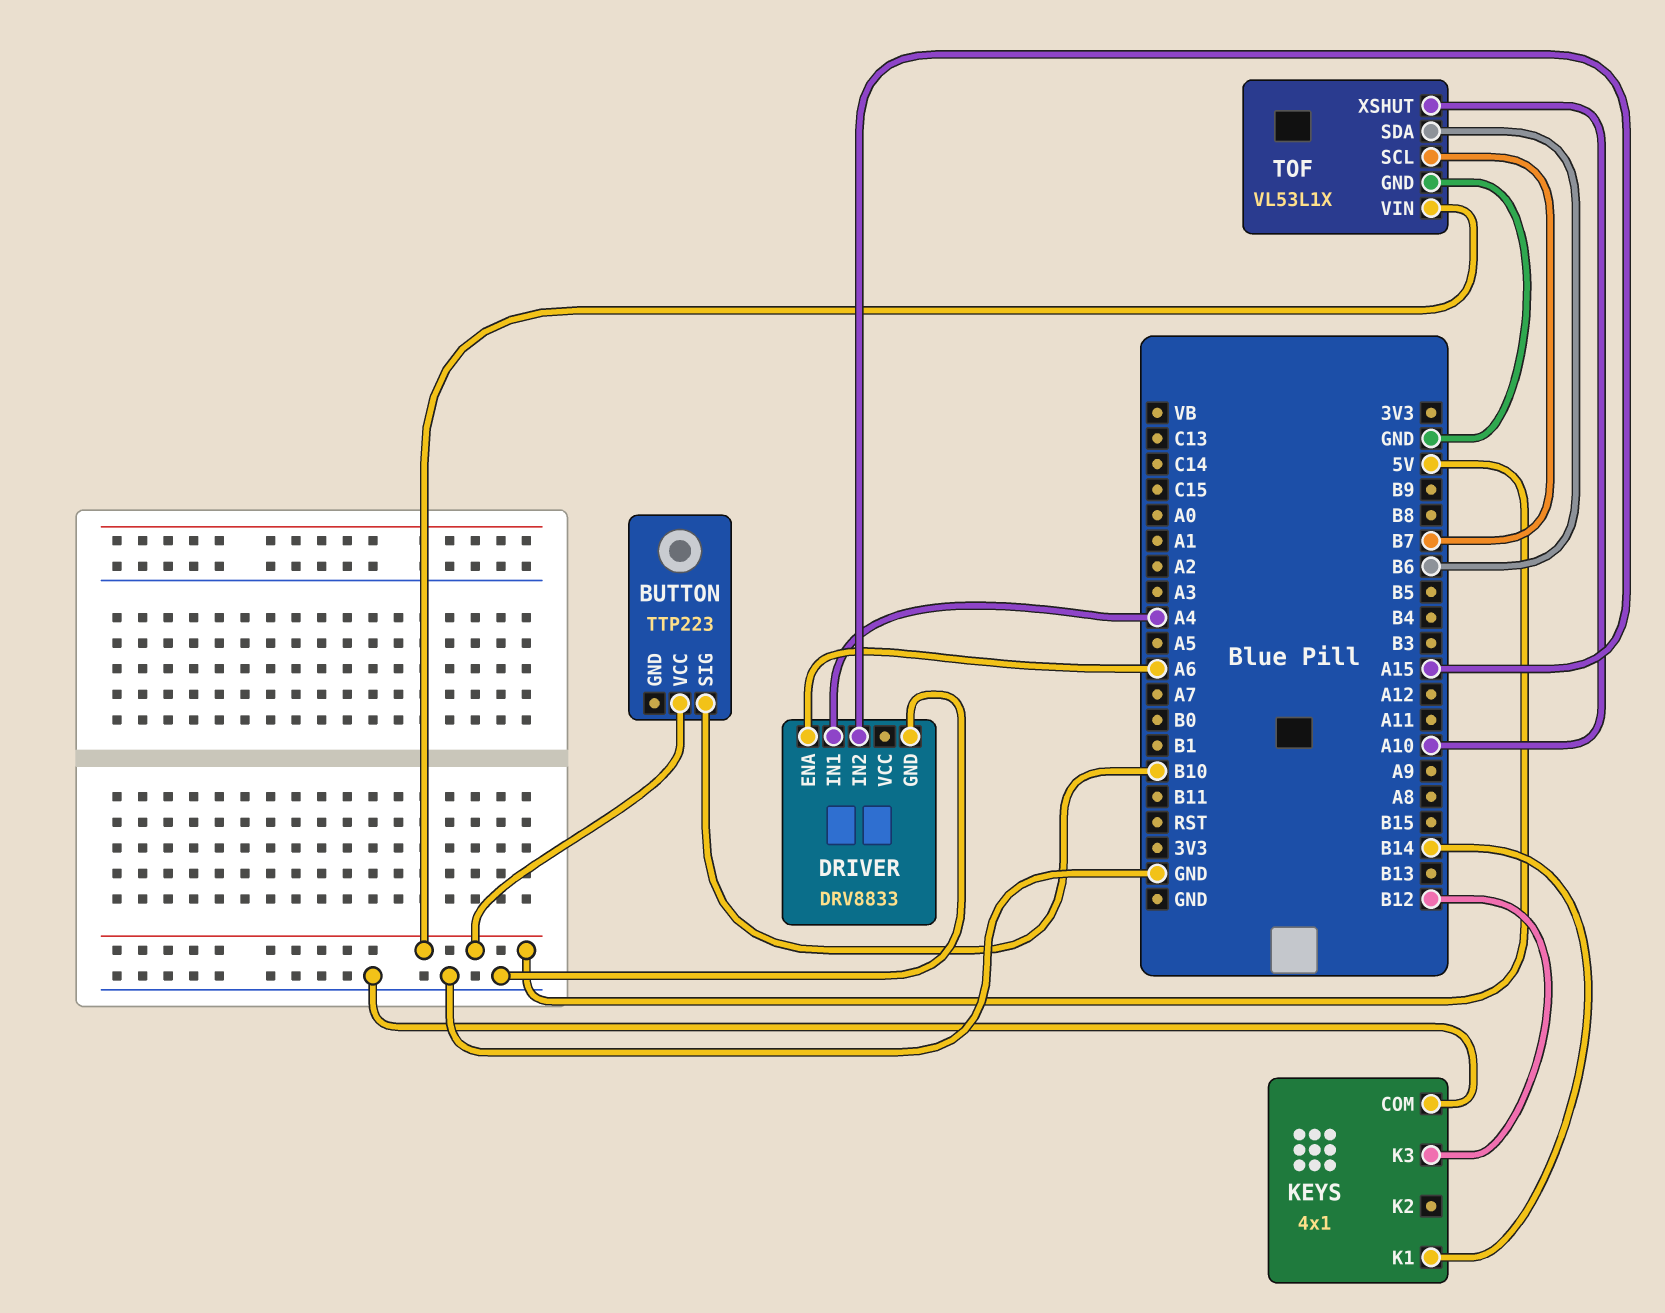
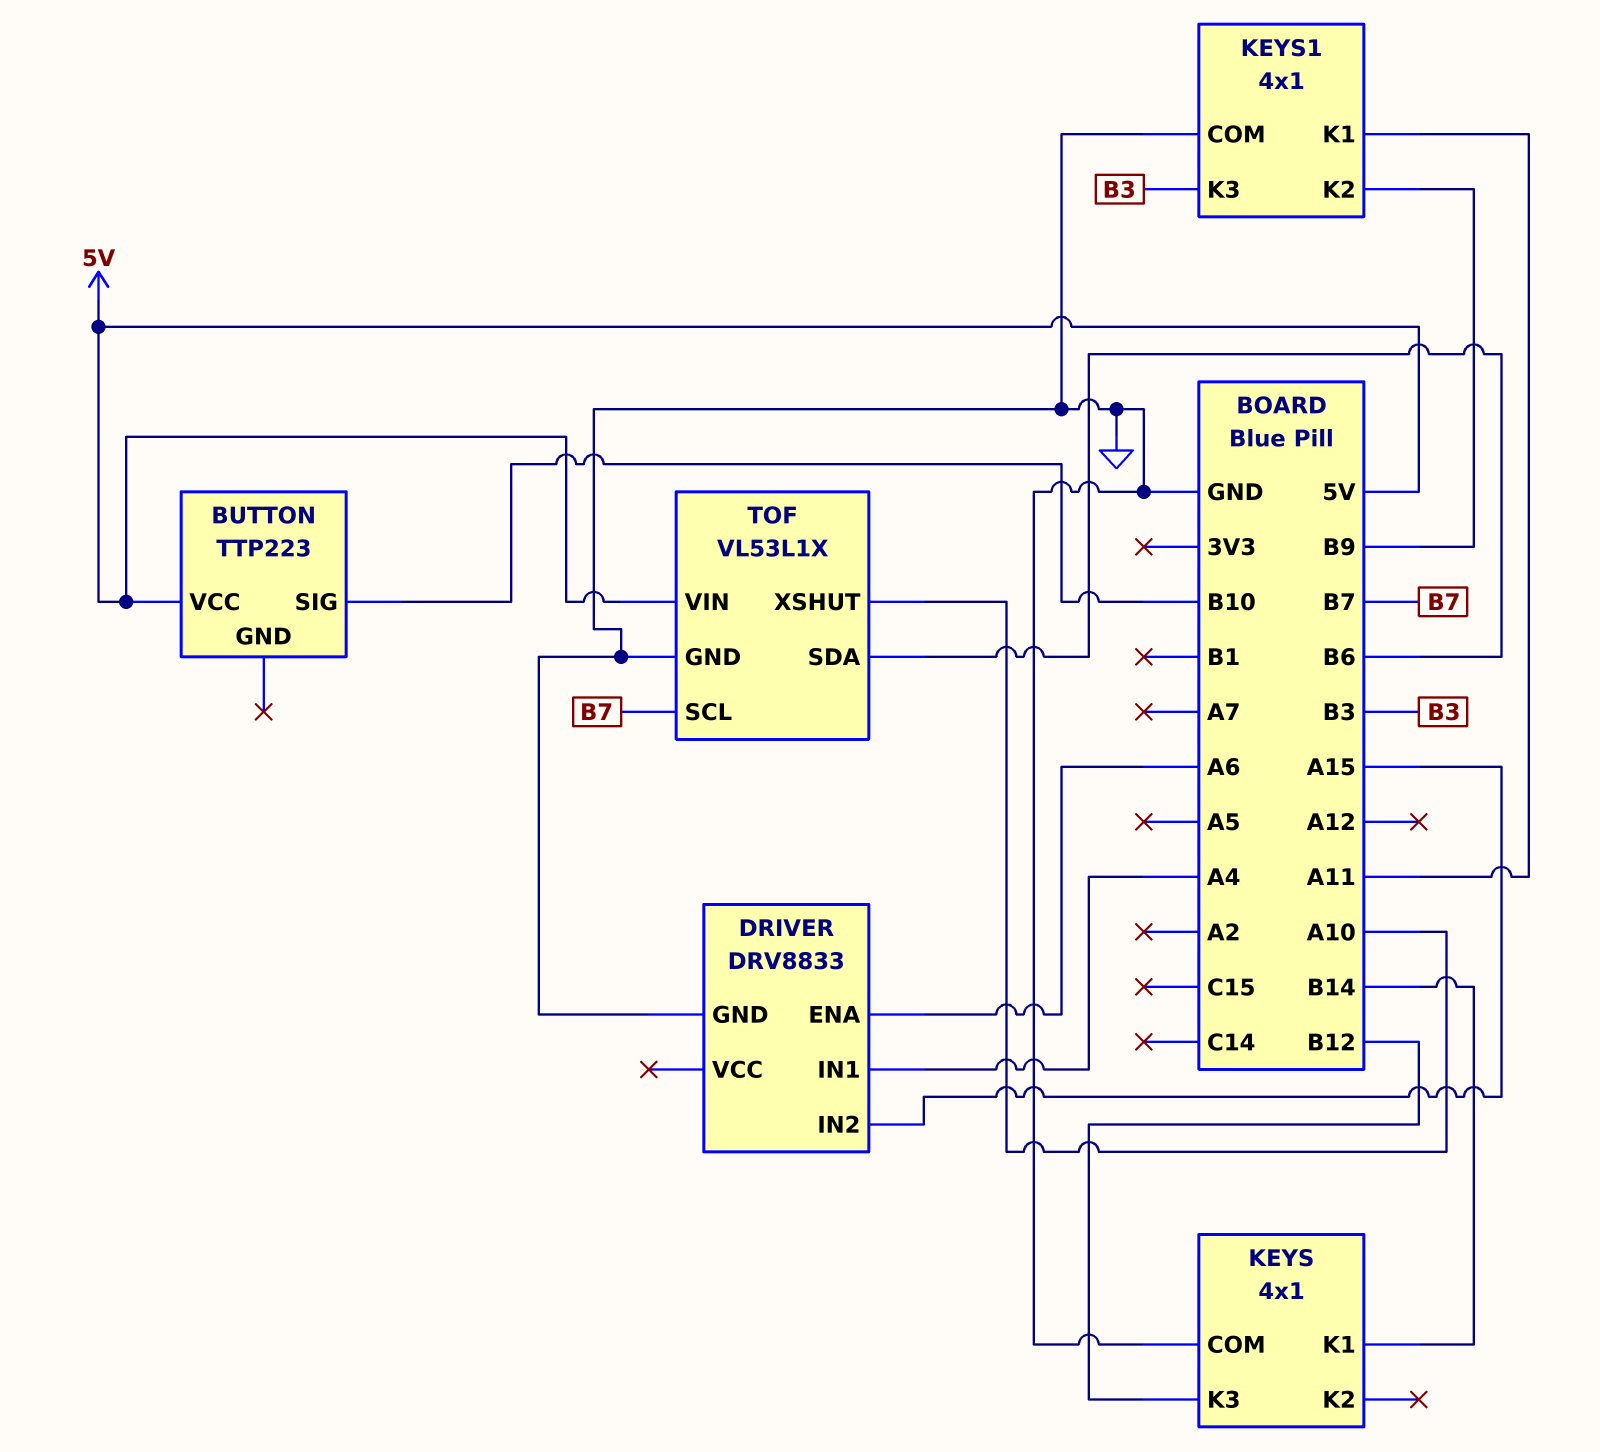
KEYS1: none -> 4x1
KEYS1 pin COM: none -> GND
KEYS1 pin K1: none -> A11
KEYS1 pin K2: none -> B9
KEYS1 pin K3: none -> B3

